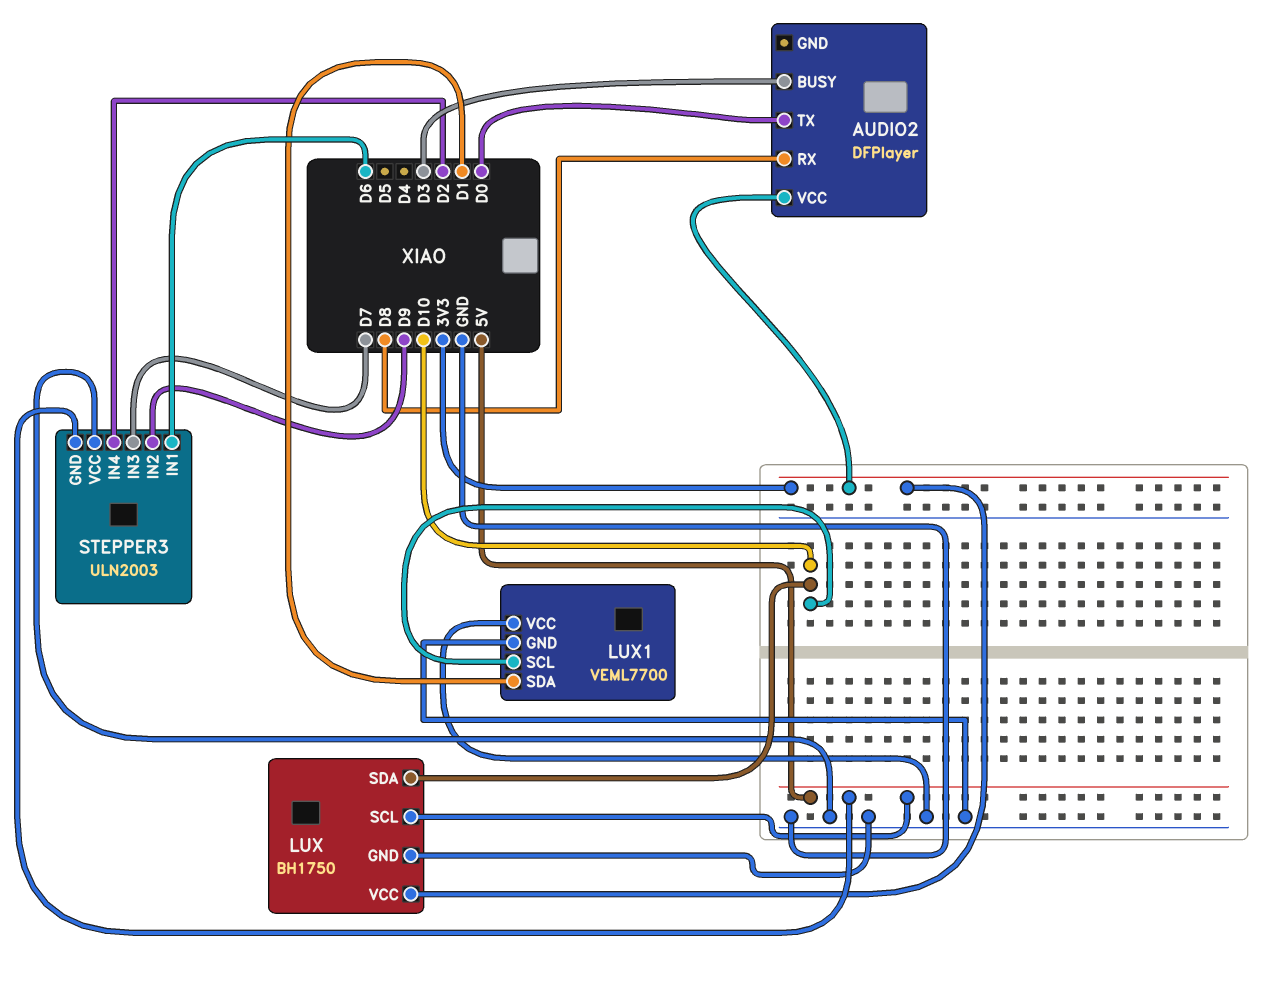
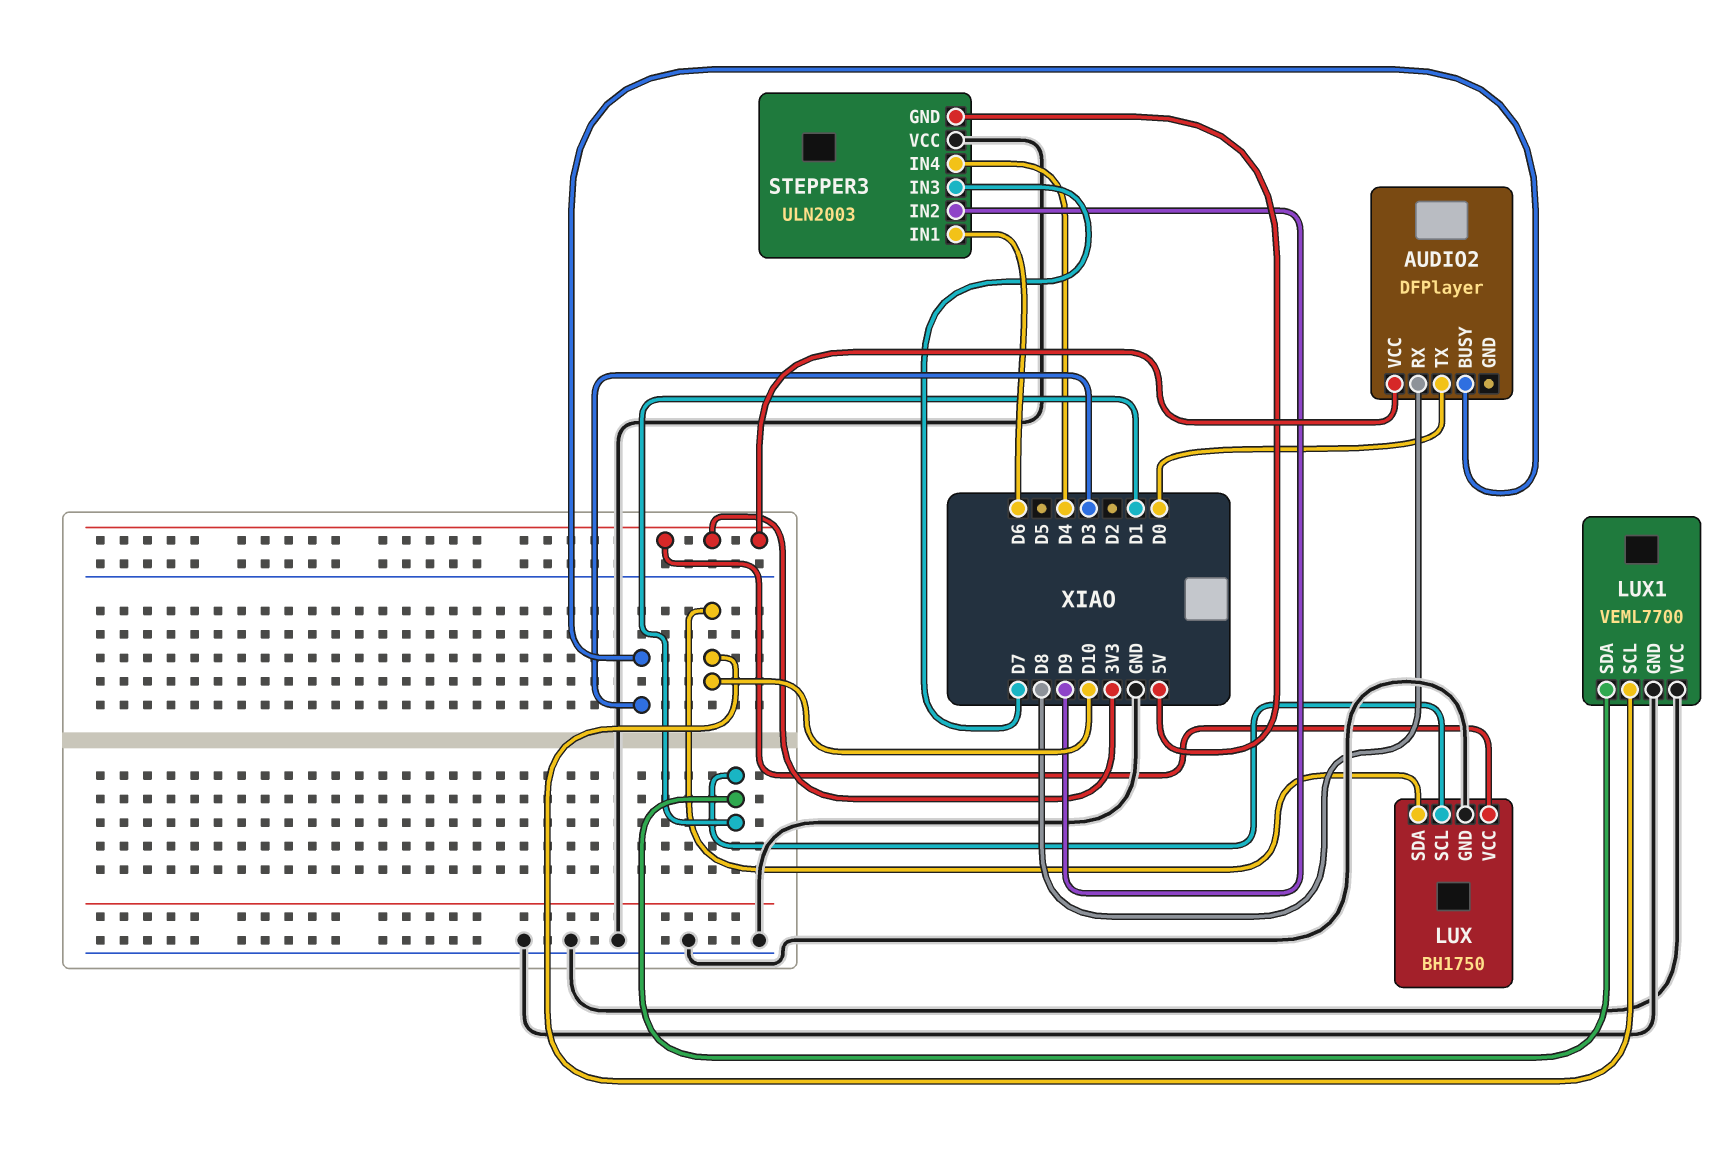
LUX pin SCL: 5V -> D1
STEPPER3 pin IN4: D2 -> D4

